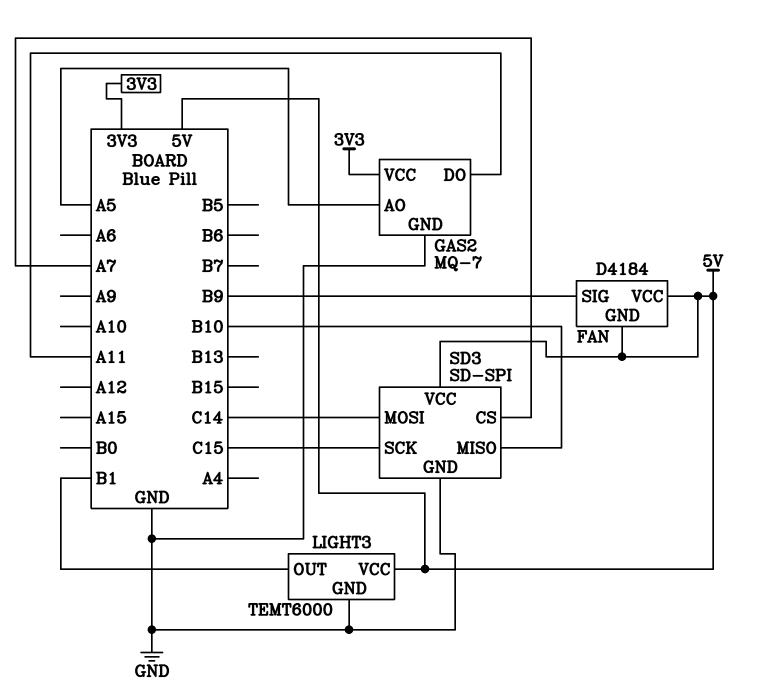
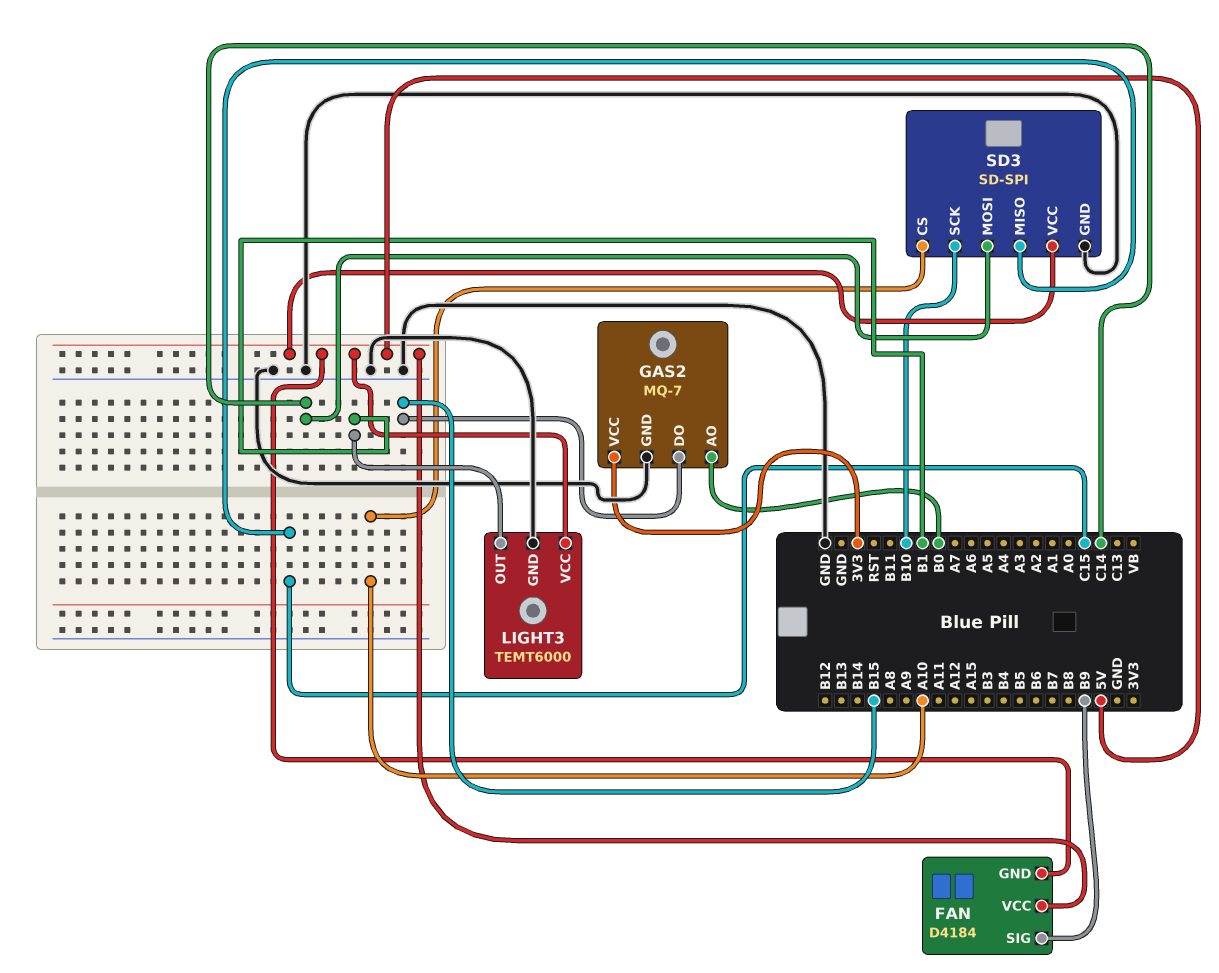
GAS2 pin AO: A5 -> B0
GAS2 pin DO: A11 -> B15
SD3 pin CS: A7 -> A10
SD3 pin MISO: B10 -> C15
SD3 pin SCK: C15 -> B10

